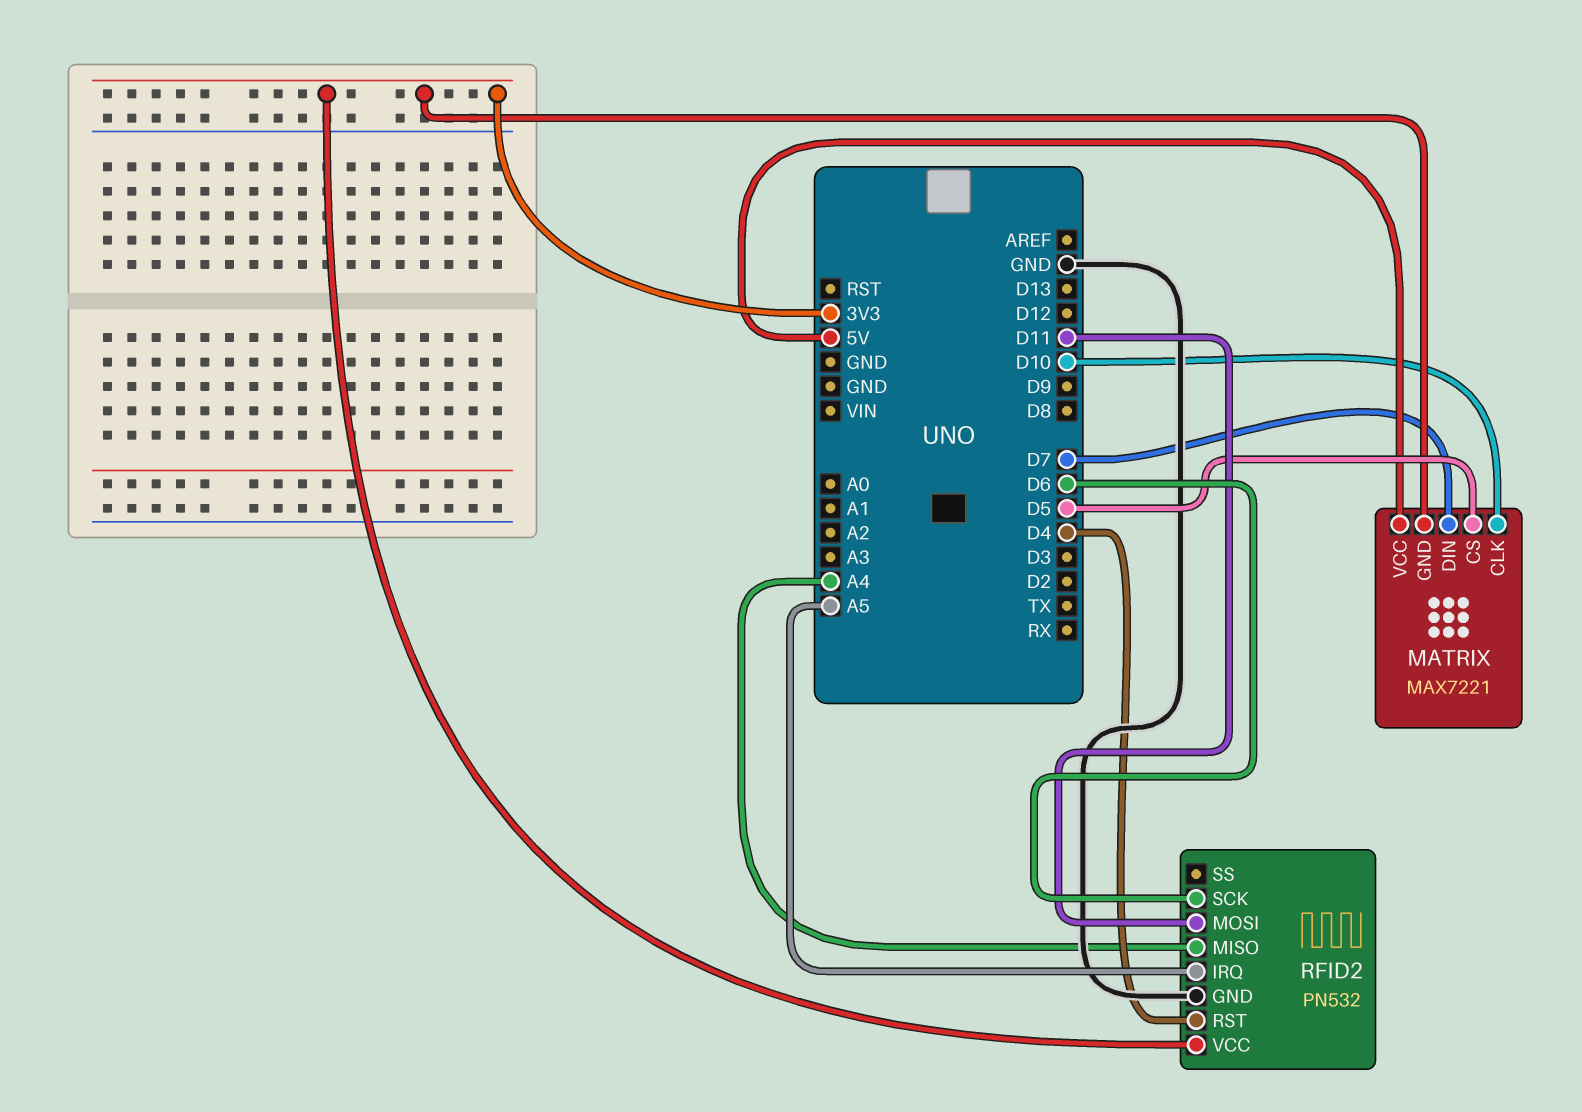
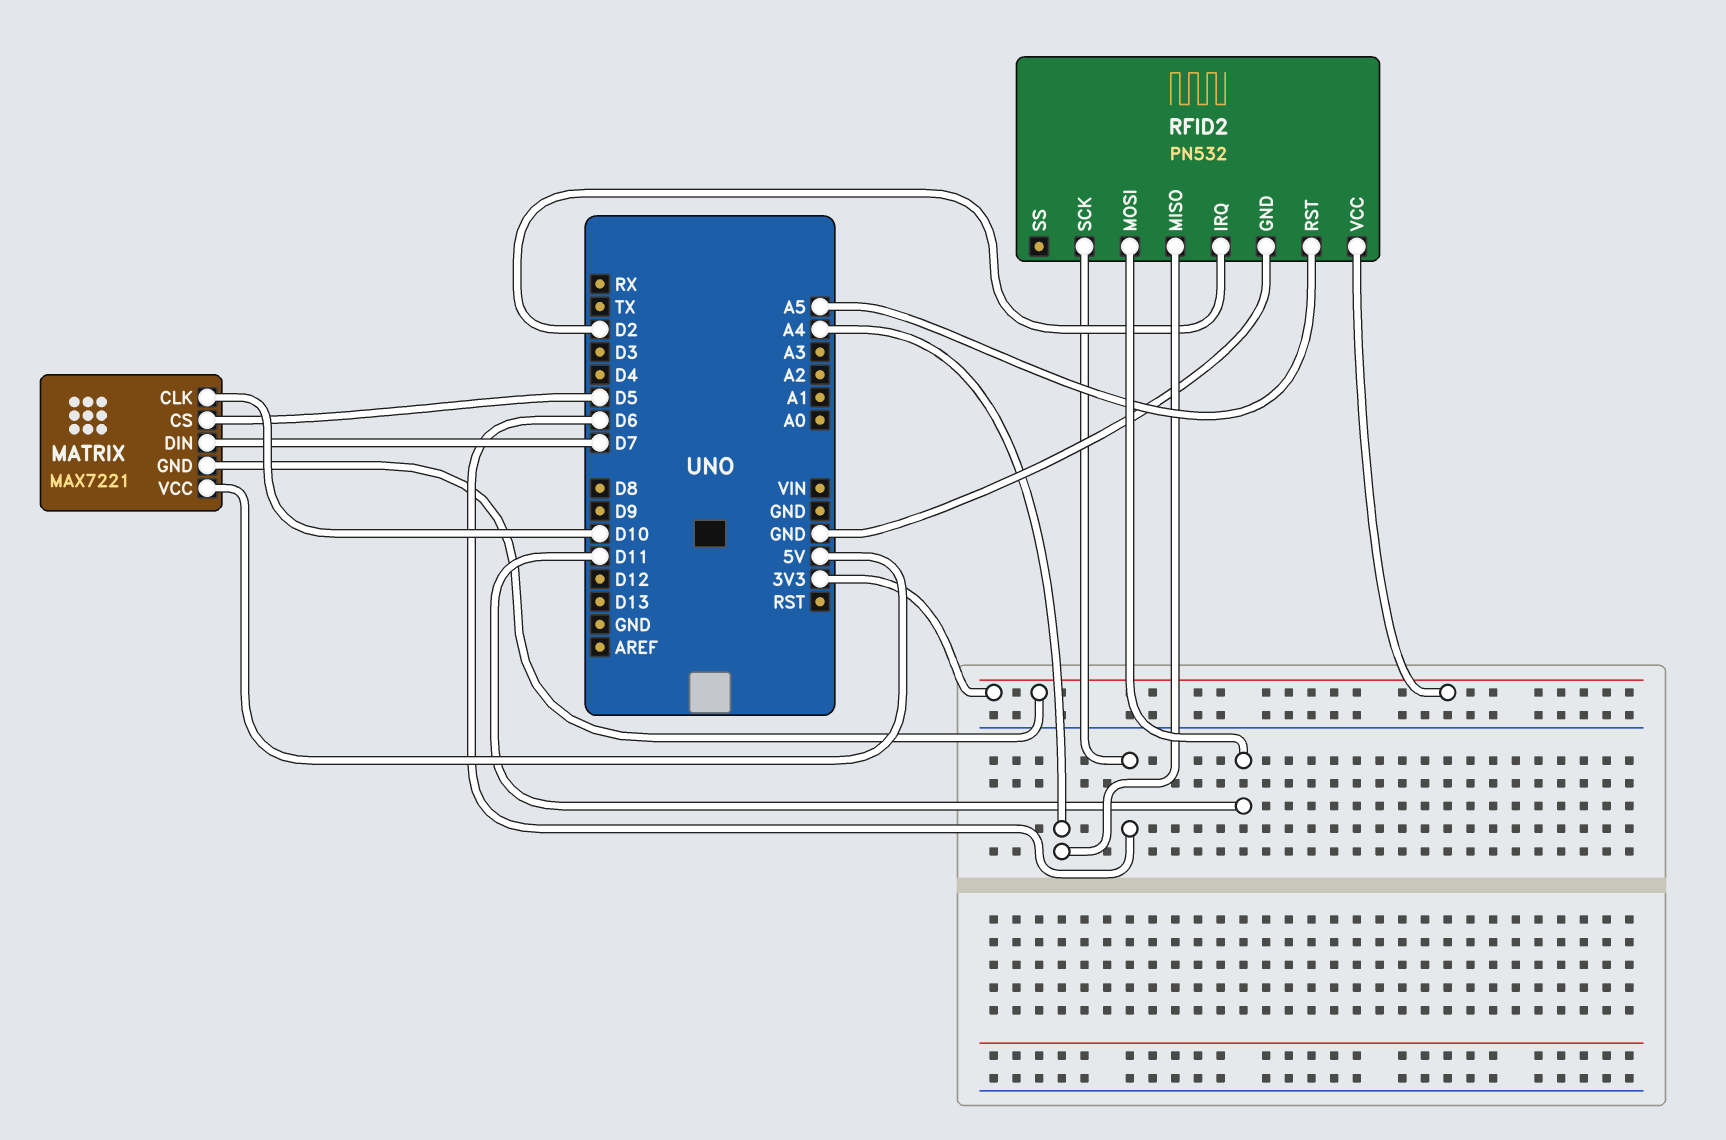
RFID2 pin IRQ: A5 -> D2
RFID2 pin RST: D4 -> A5

